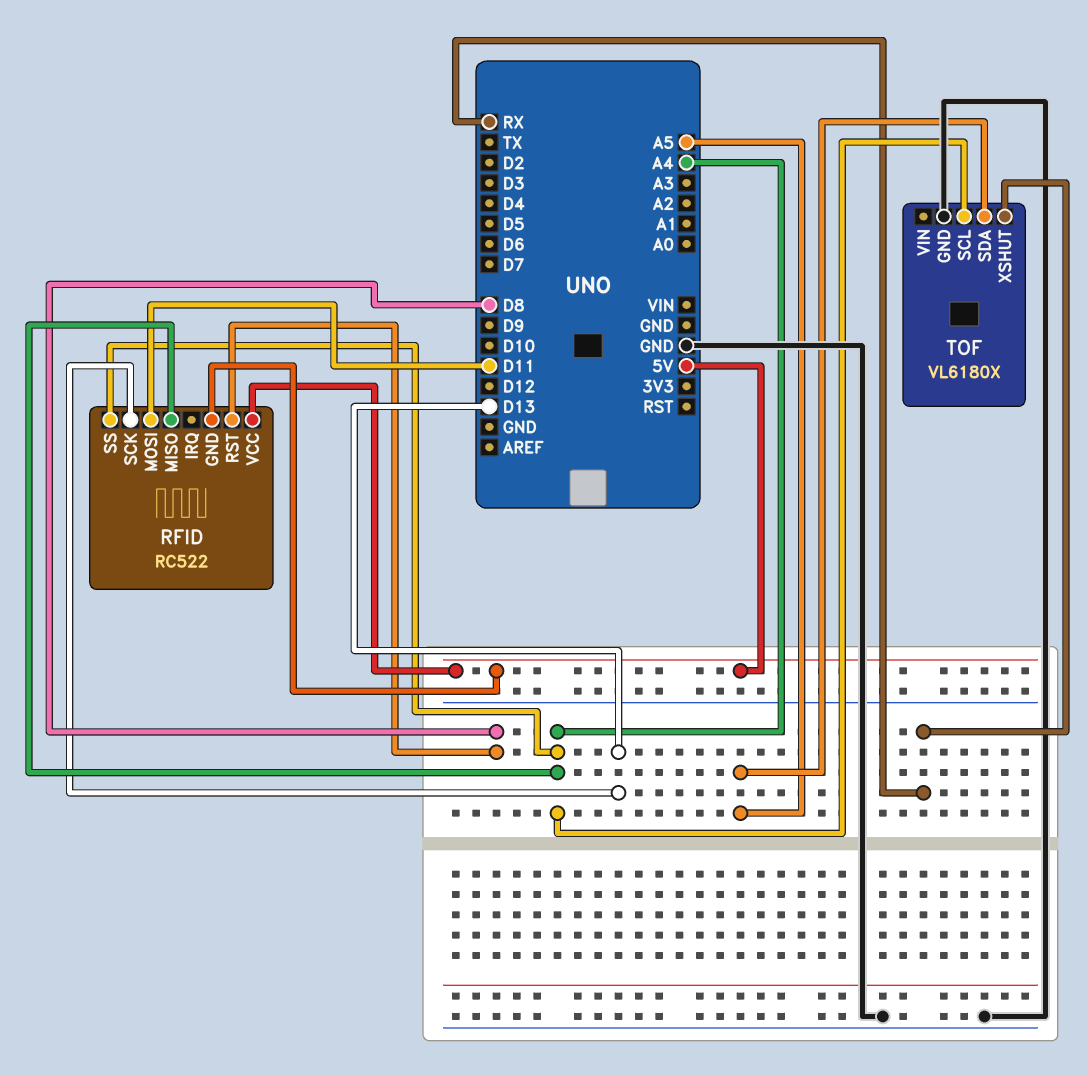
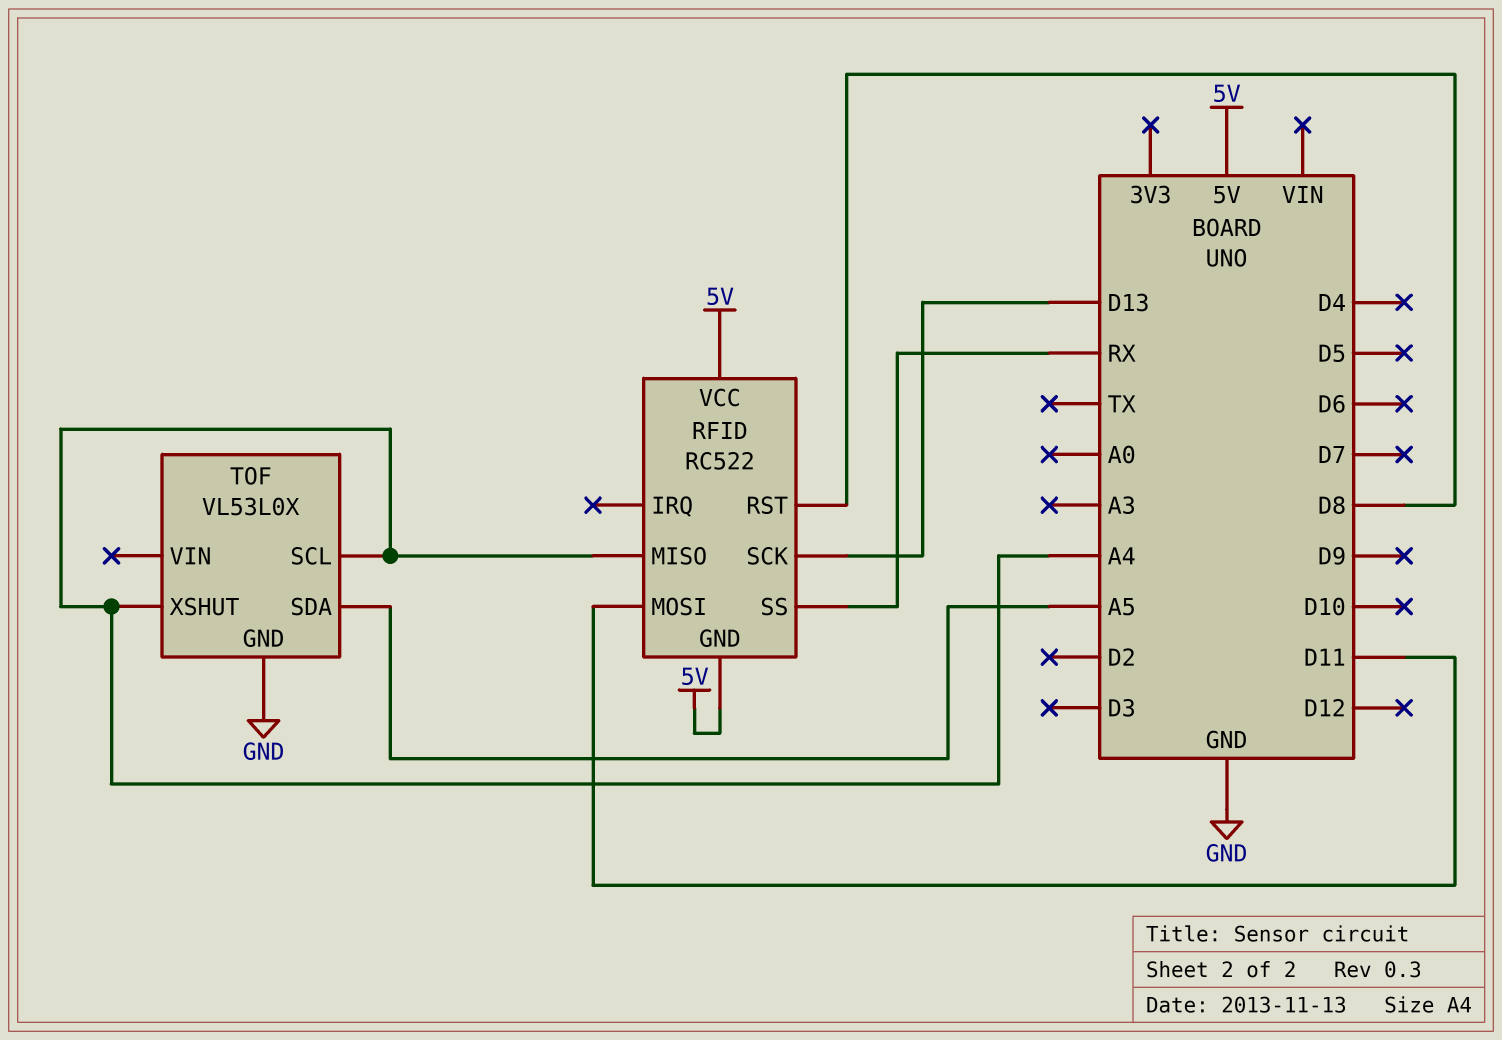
RFID pin SS: A4 -> RX
TOF: VL6180X -> VL53L0X
TOF pin XSHUT: RX -> A4

